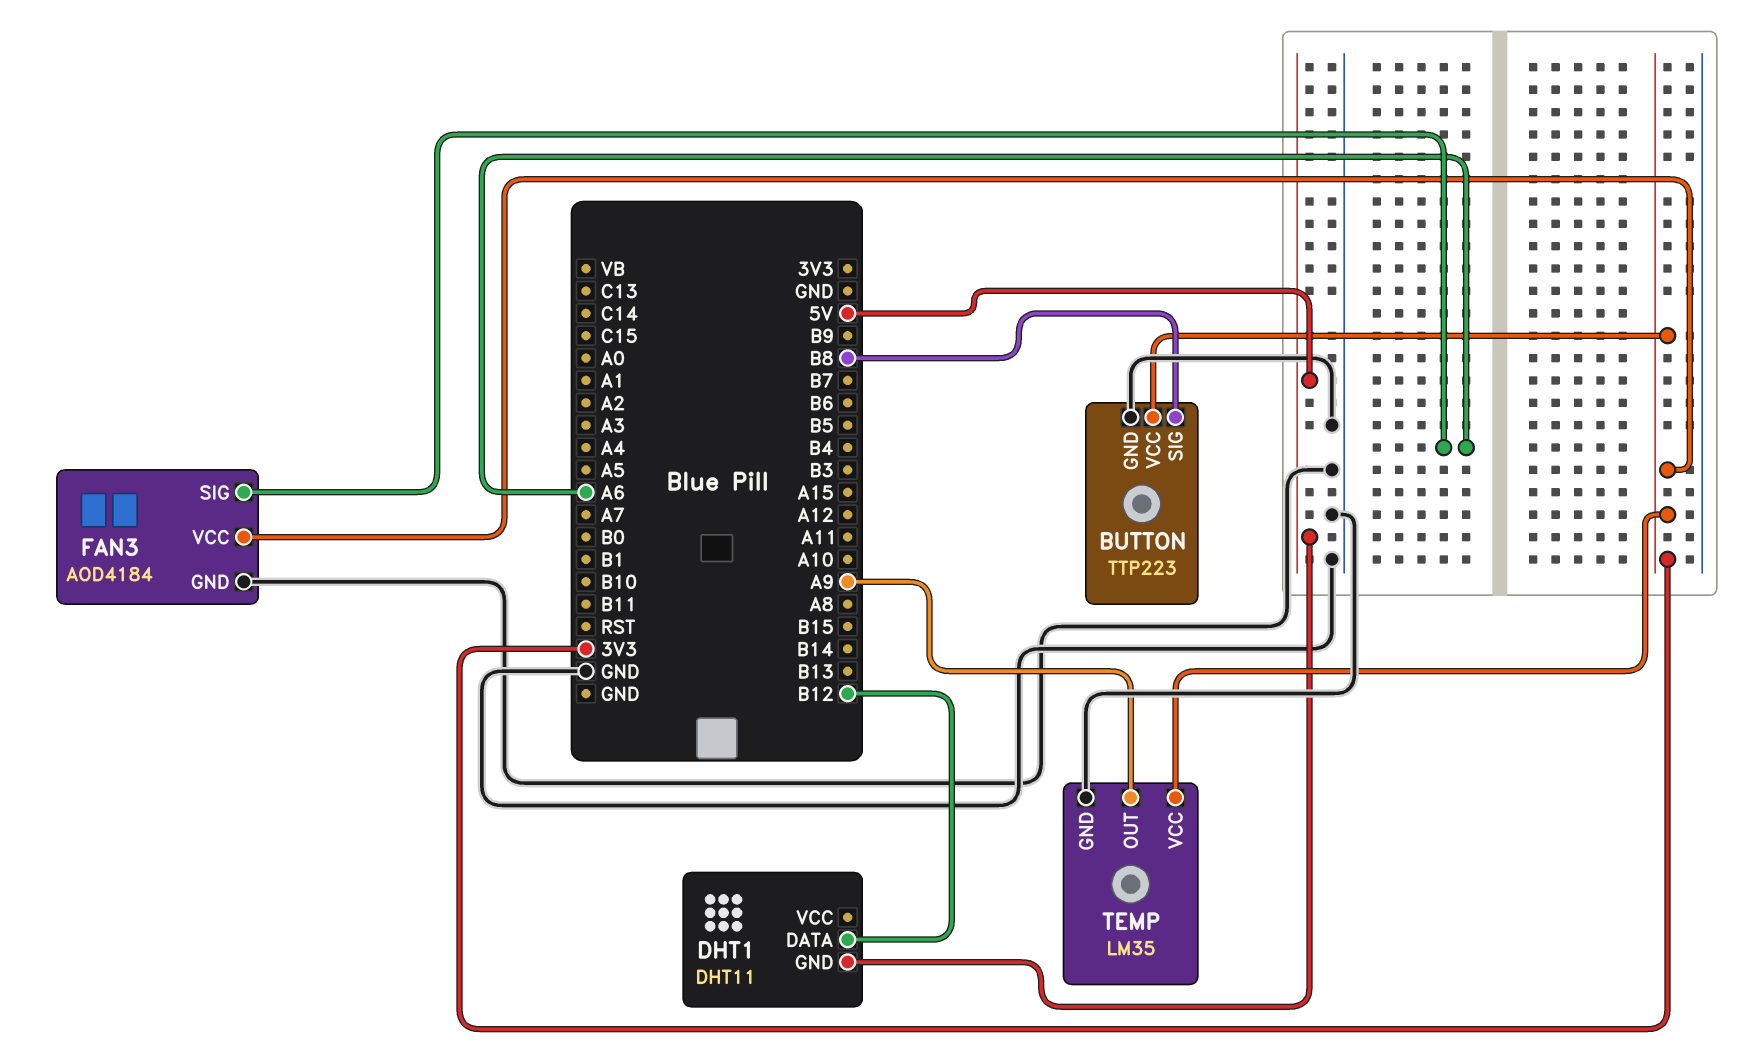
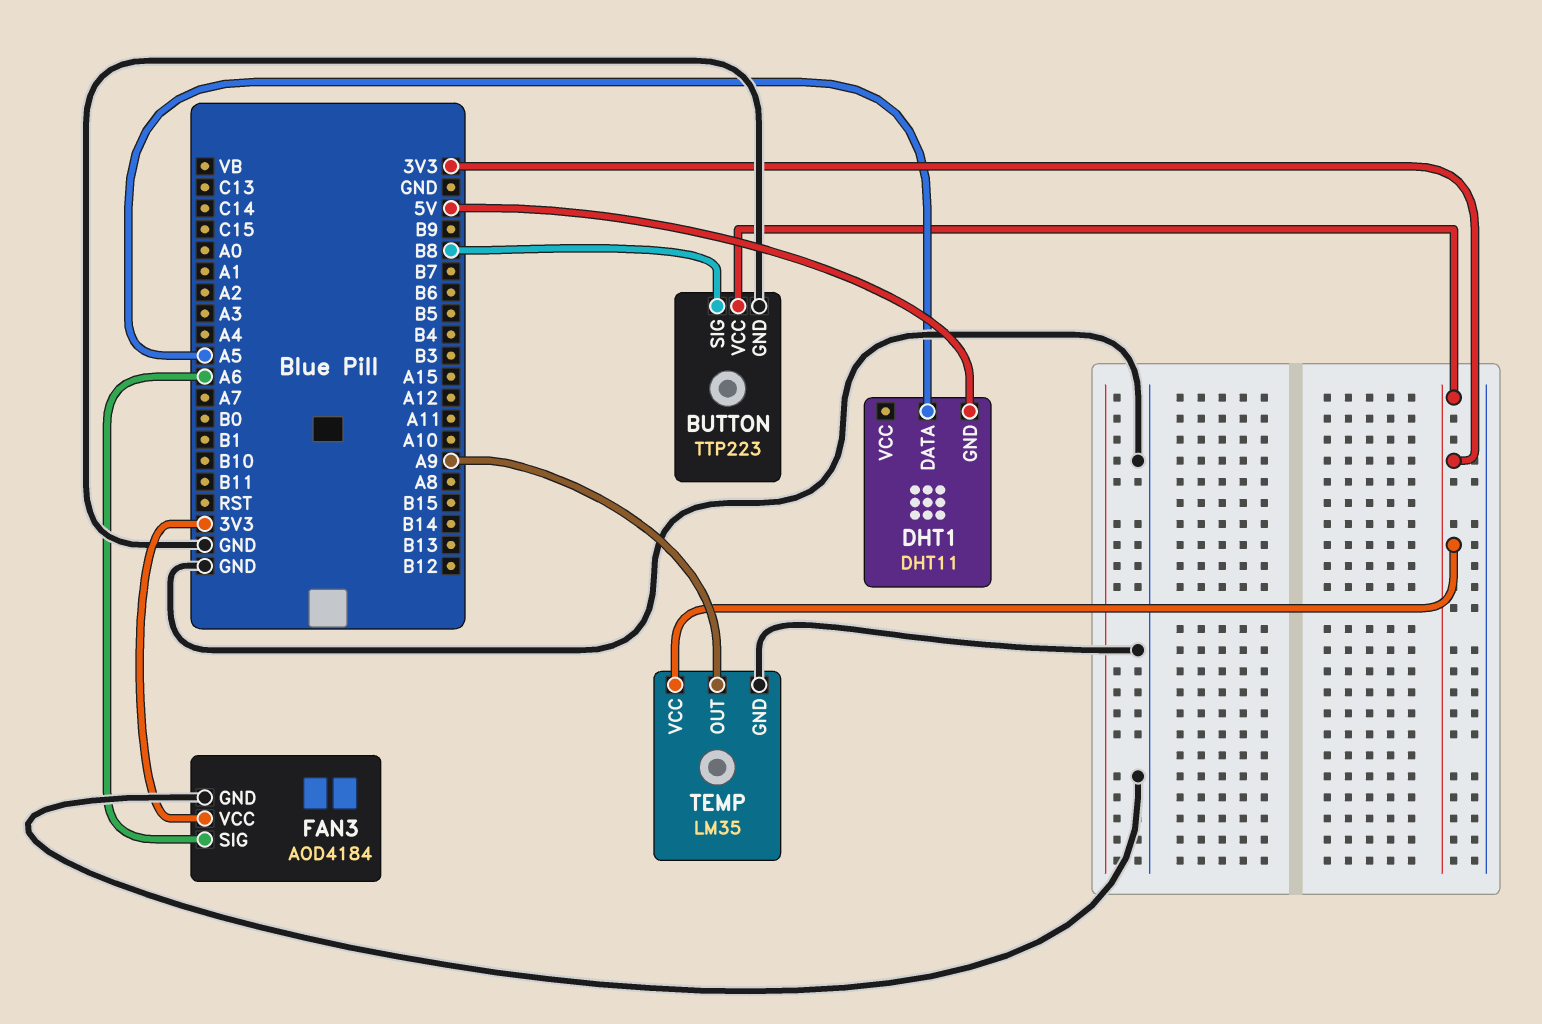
DHT1 pin DATA: B12 -> A5

